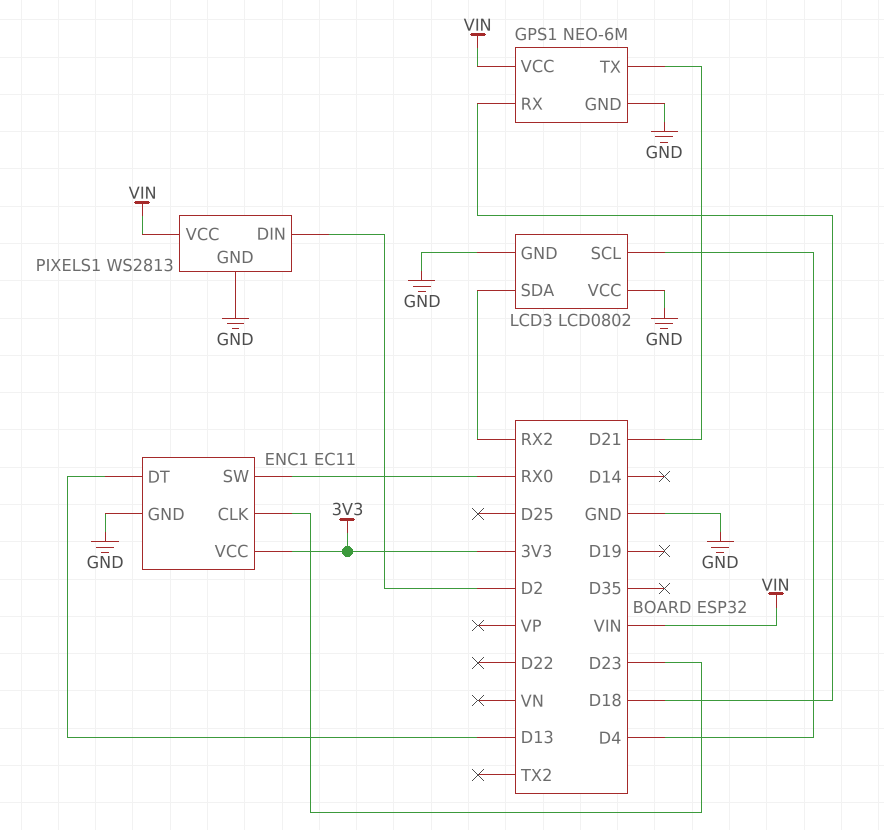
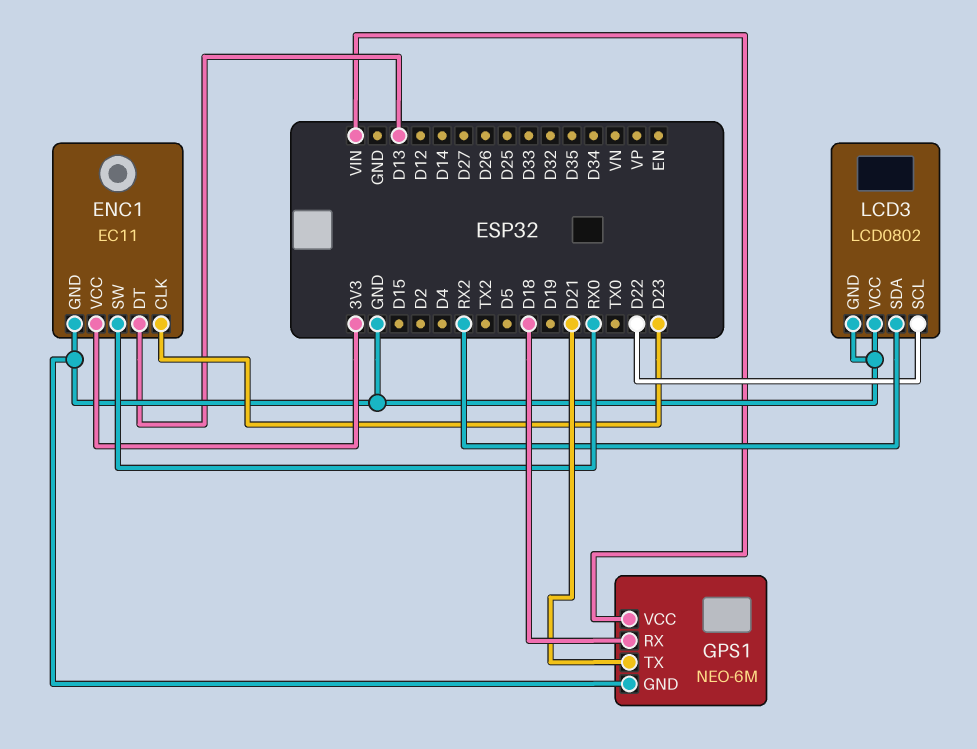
LCD3 pin SCL: D4 -> D22
PIXELS1: WS2813 -> none
PIXELS1 pin DIN: D2 -> none
PIXELS1 pin GND: GND -> none
PIXELS1 pin VCC: VIN -> none

